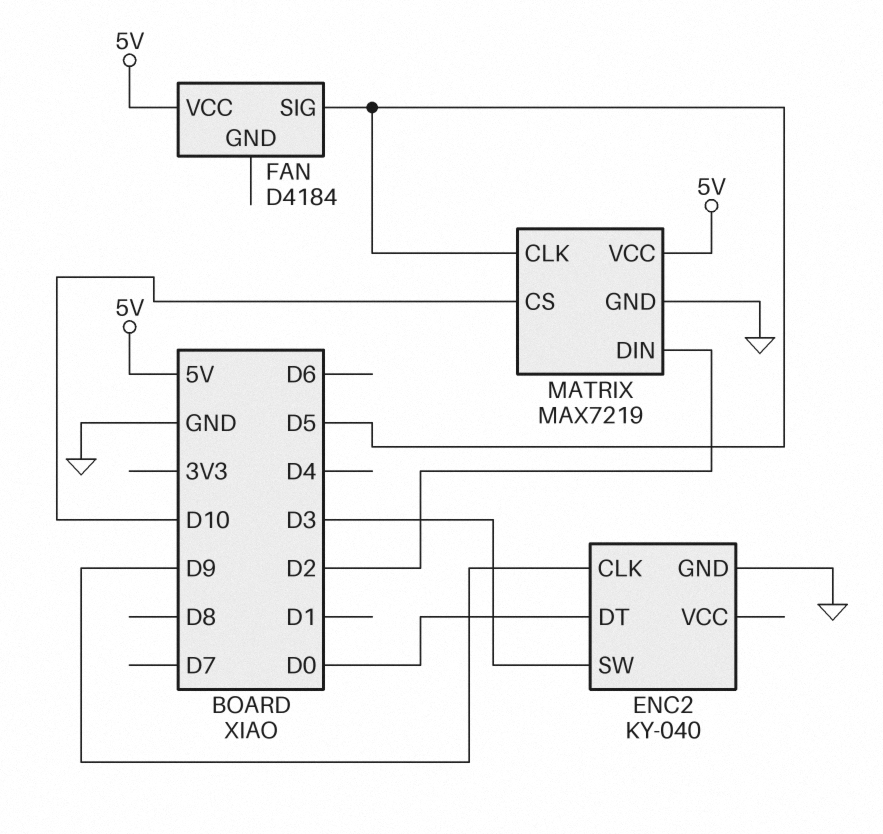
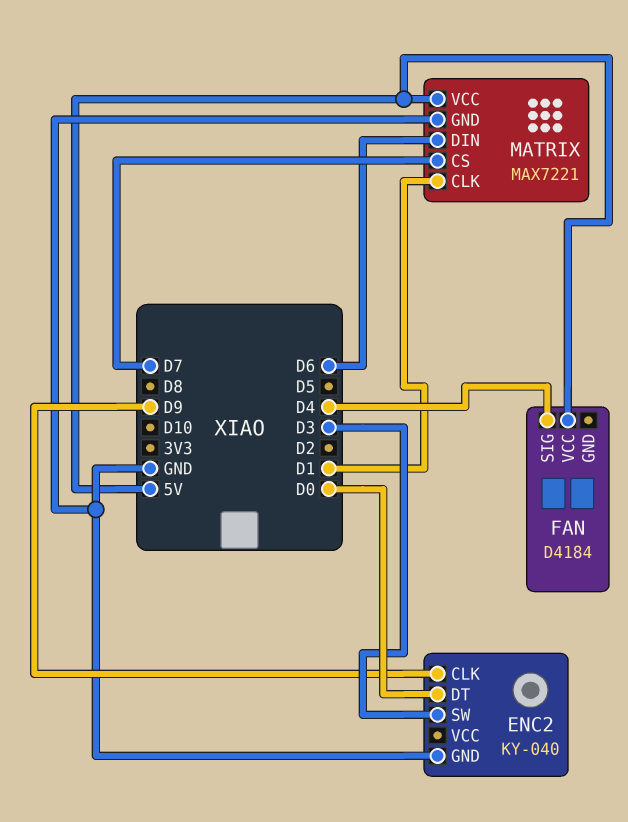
FAN pin SIG: D5 -> D4
MATRIX: MAX7219 -> MAX7221
MATRIX pin CLK: D5 -> D1
MATRIX pin CS: D10 -> D7
MATRIX pin DIN: D2 -> D6

